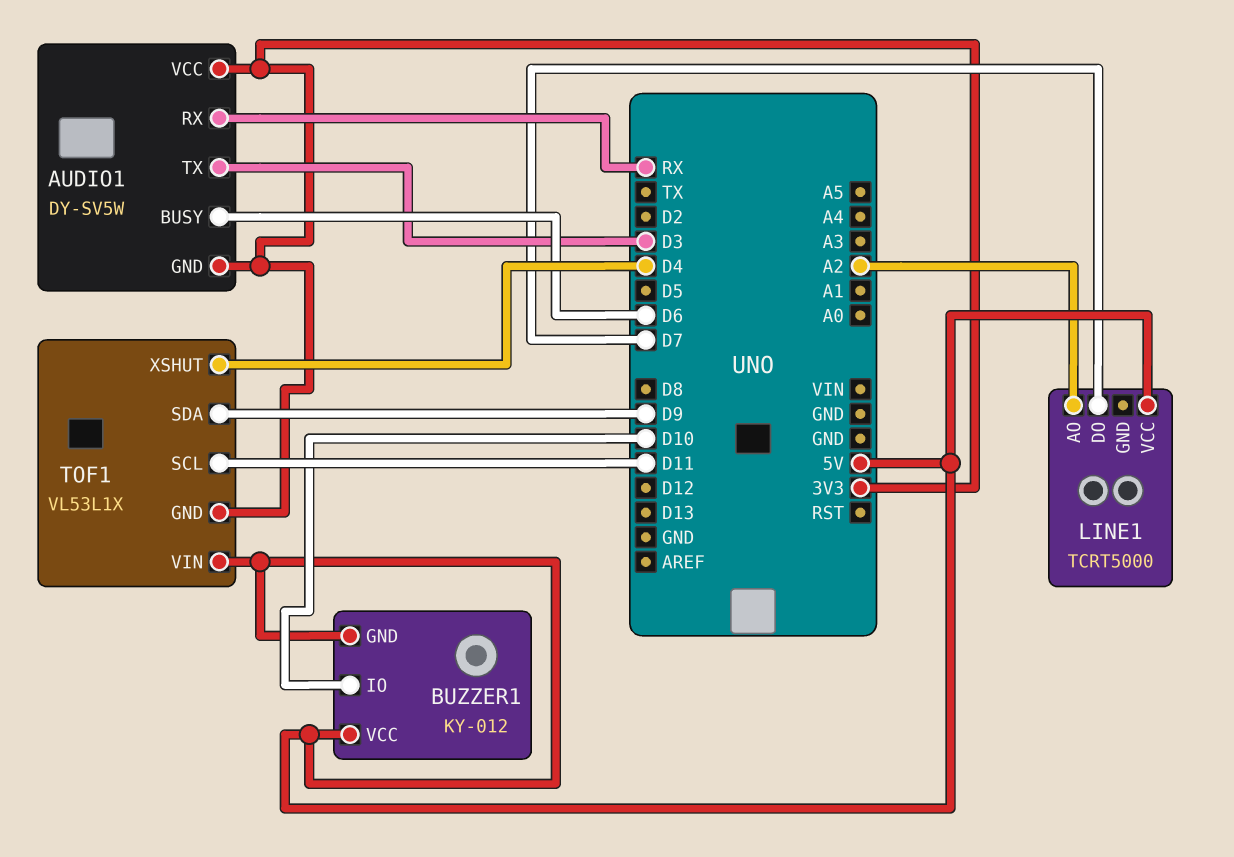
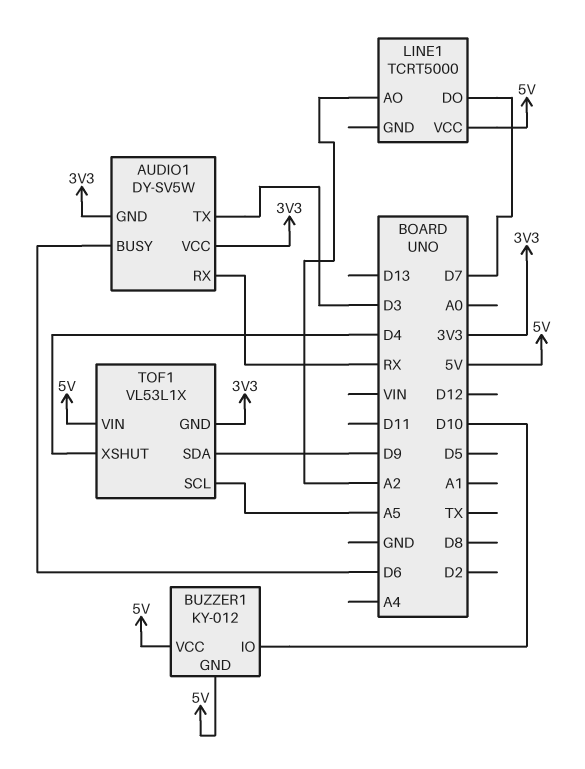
TOF1 pin SCL: D11 -> A5

